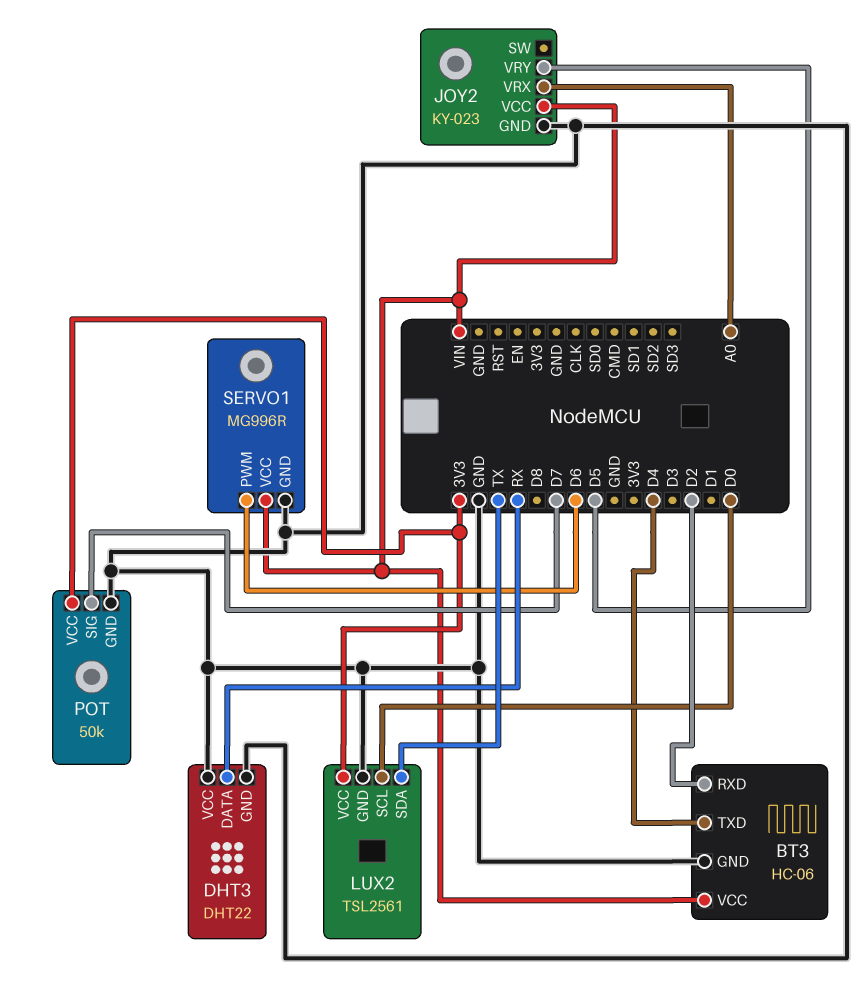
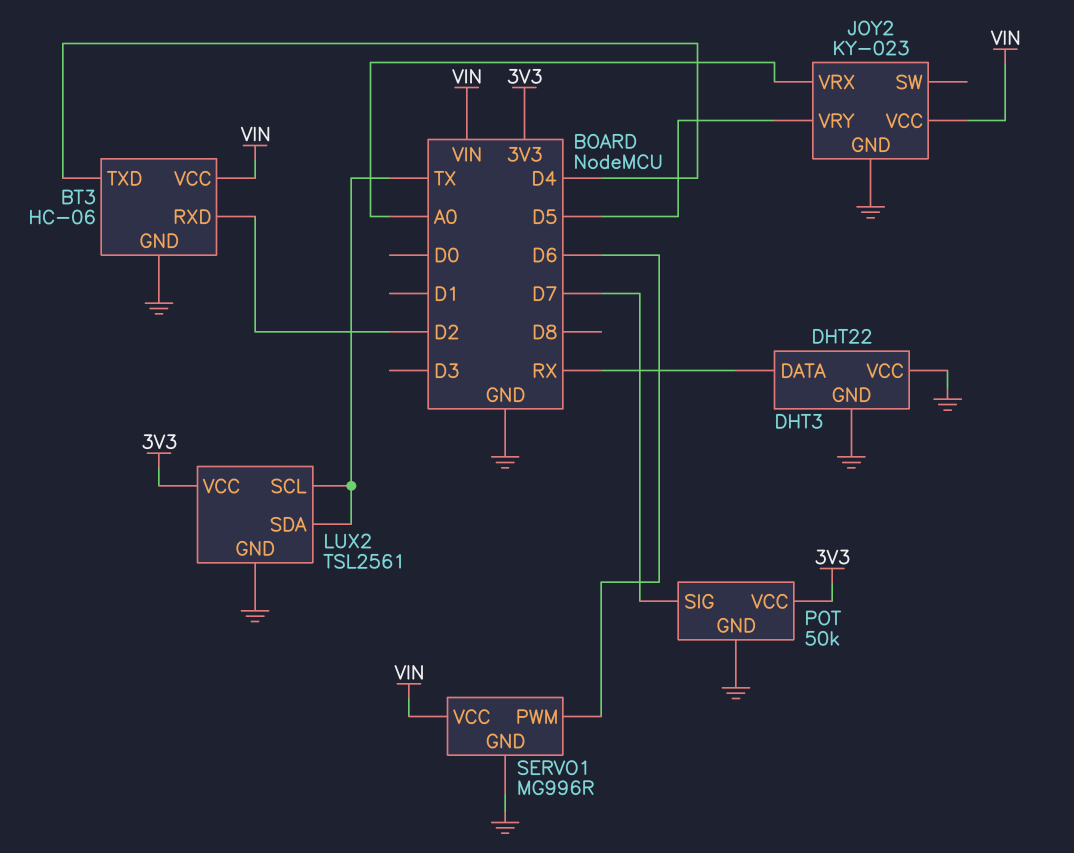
LUX2 pin SCL: D0 -> TX

